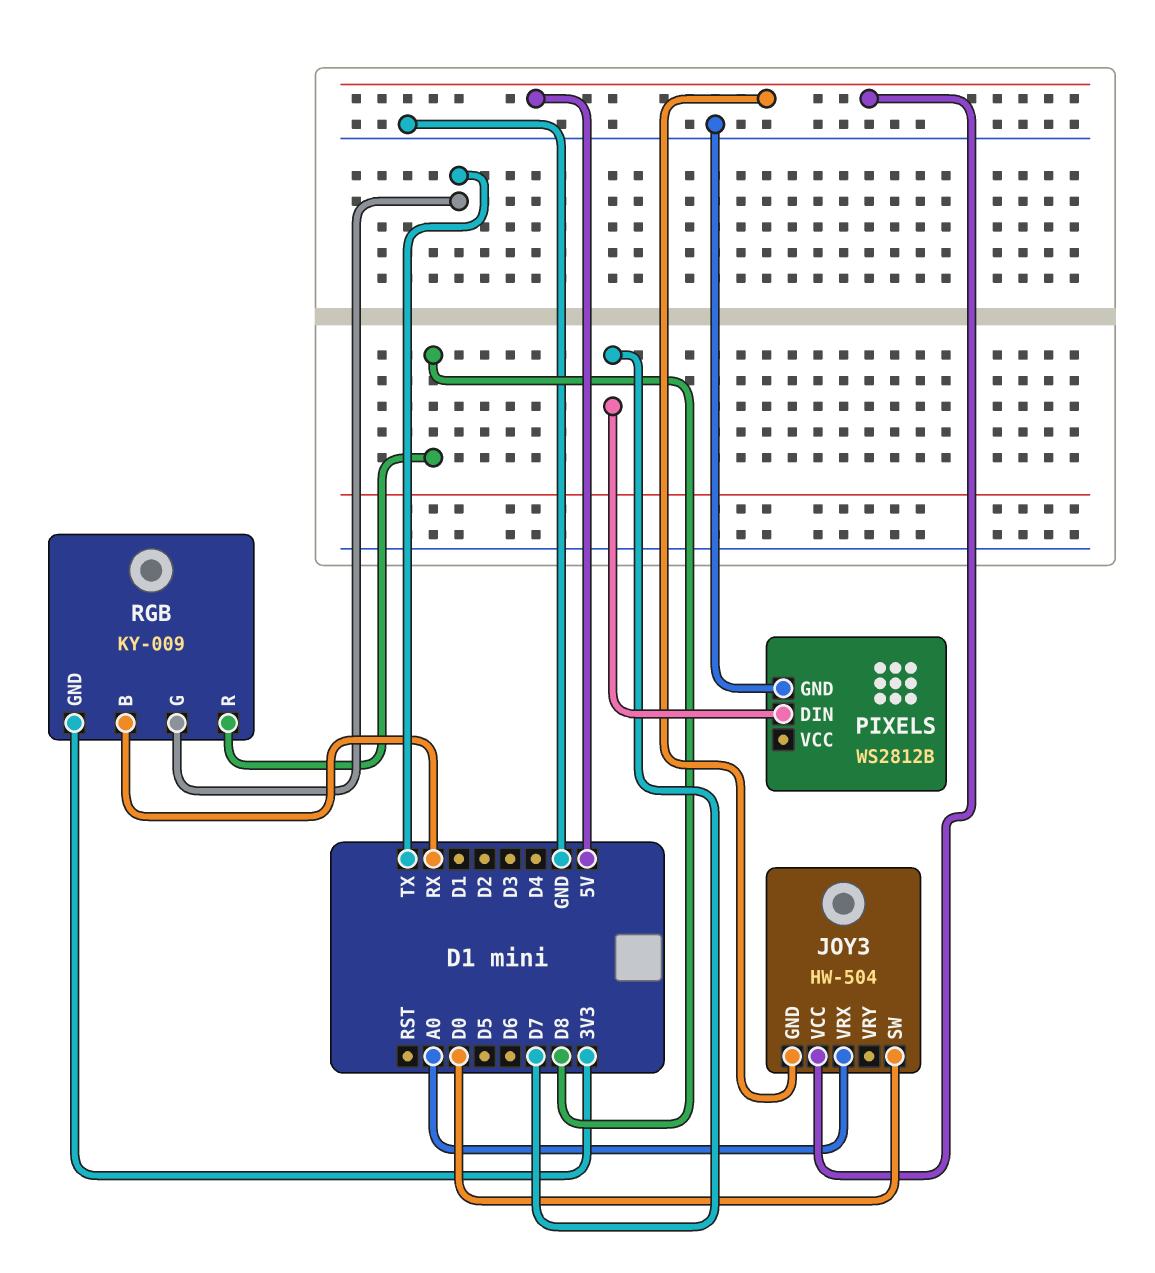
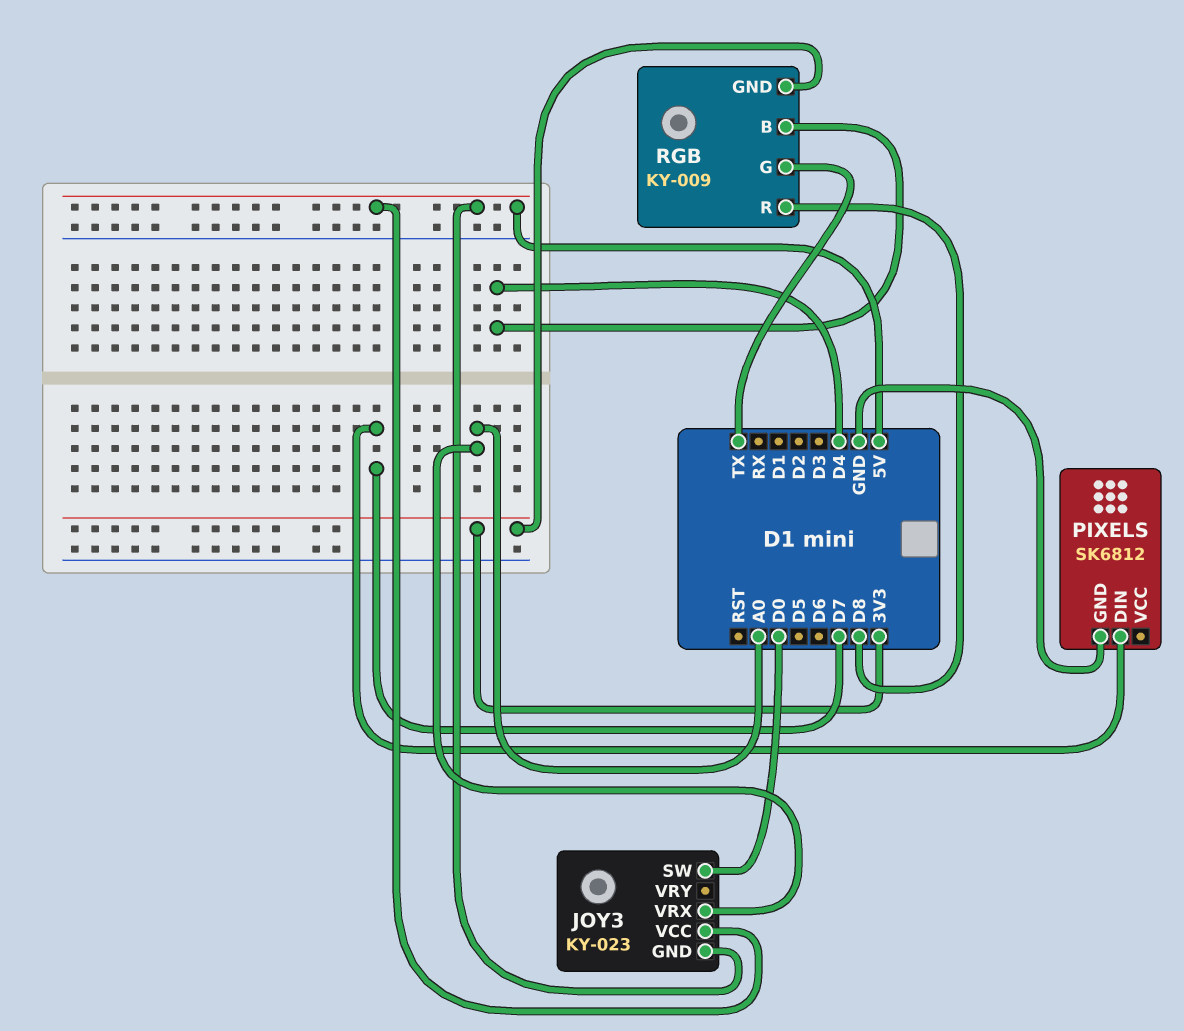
JOY3: HW-504 -> KY-023
PIXELS: WS2812B -> SK6812
RGB pin B: RX -> D4

